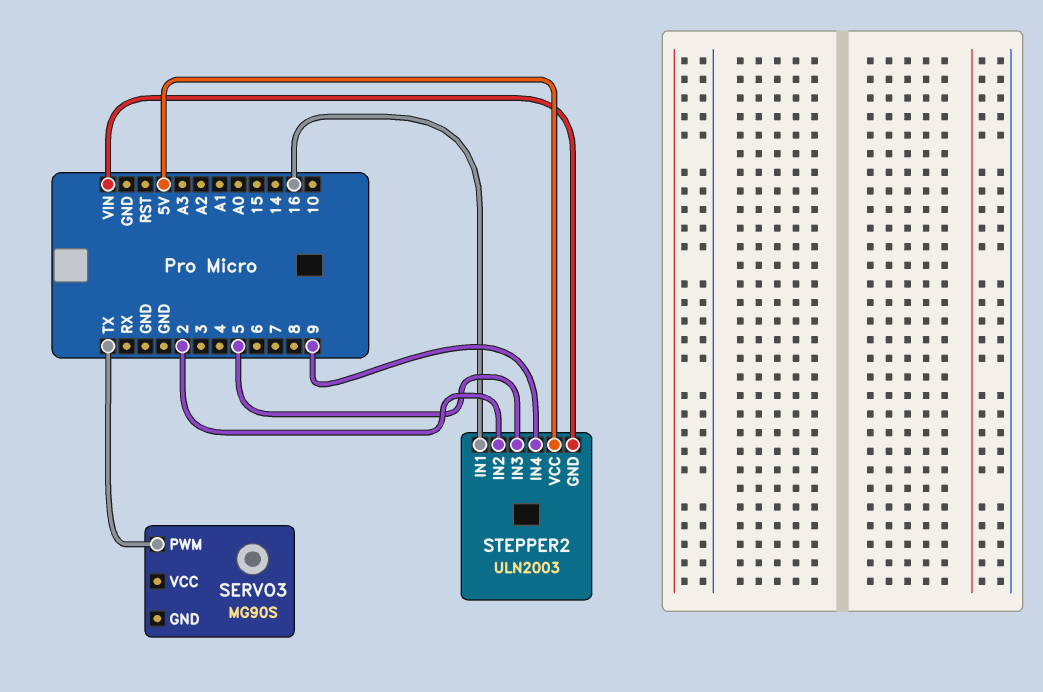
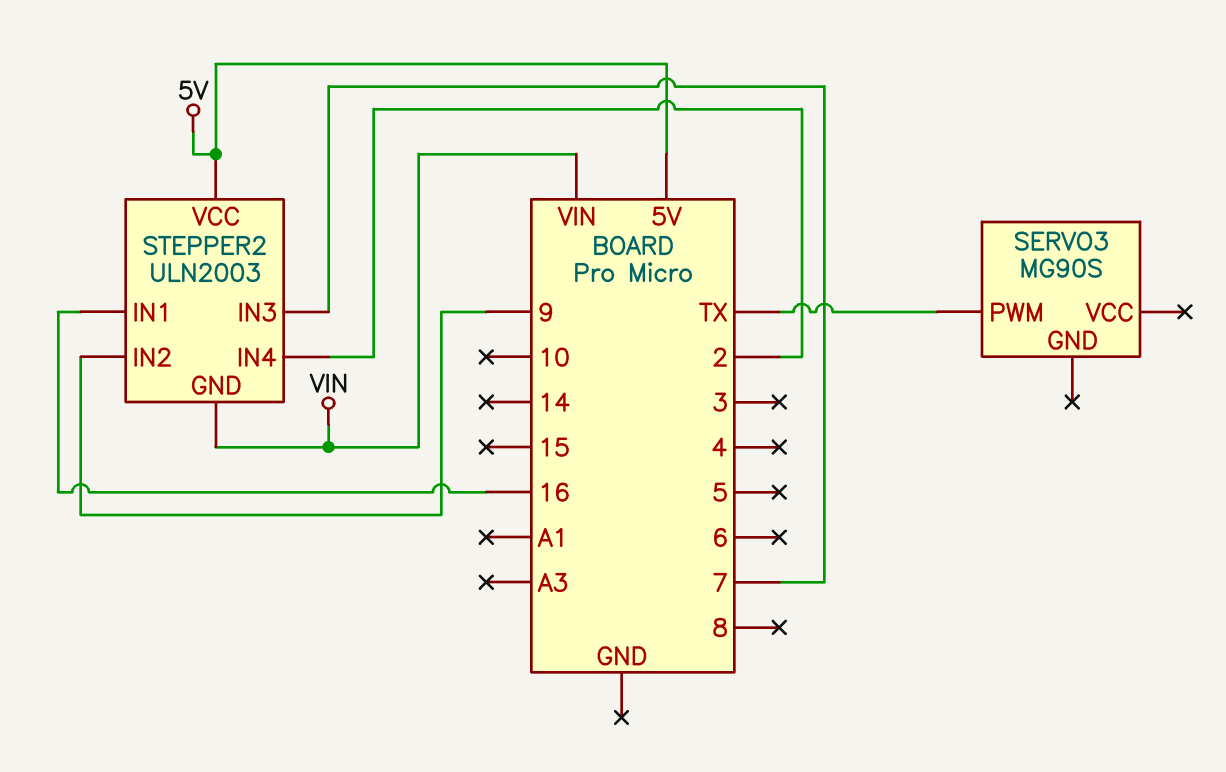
STEPPER2 pin IN2: 2 -> 9
STEPPER2 pin IN3: 5 -> 7
STEPPER2 pin IN4: 9 -> 2

